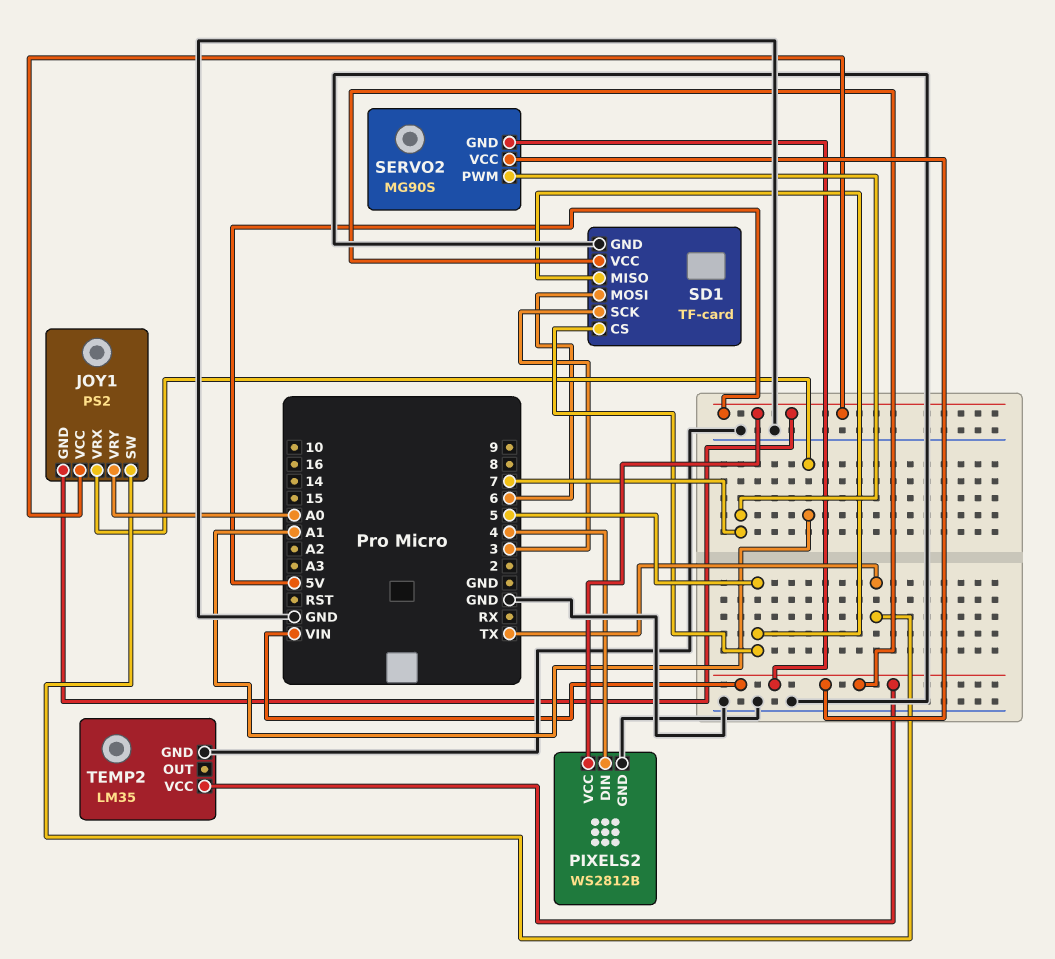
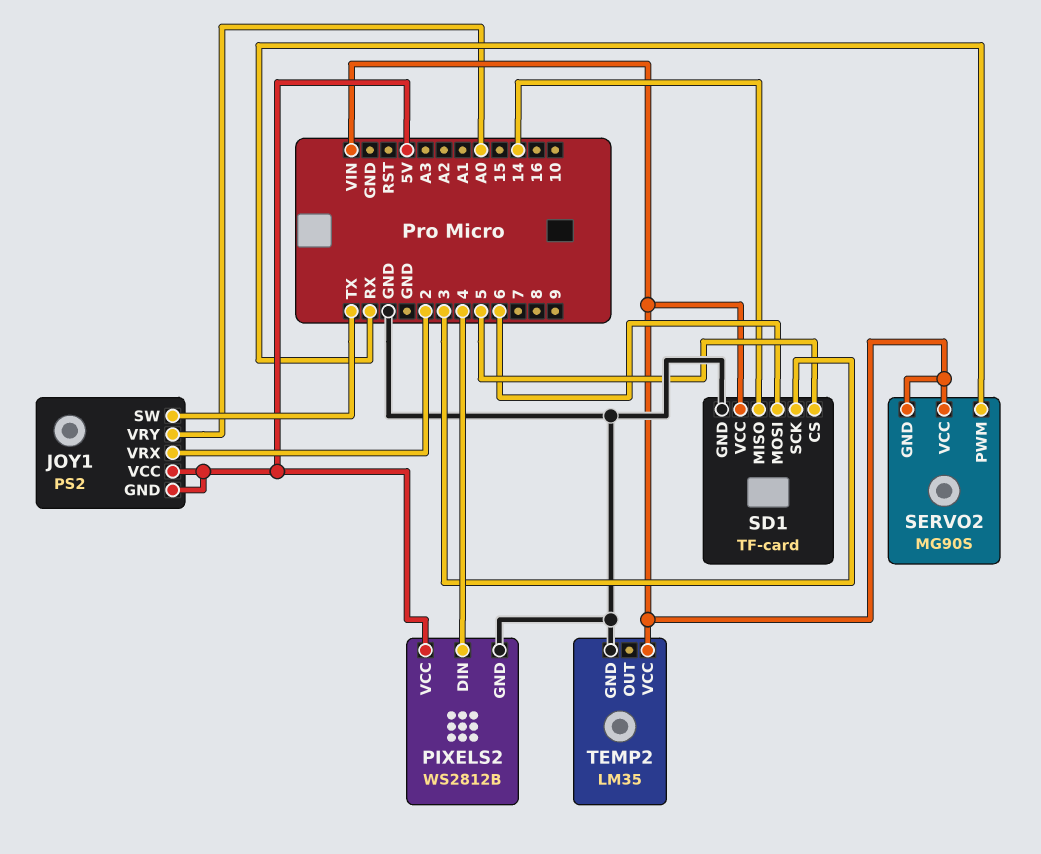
JOY1 pin VRX: A1 -> 2
SD1 pin MISO: 5 -> 14
SERVO2 pin PWM: 7 -> RX

